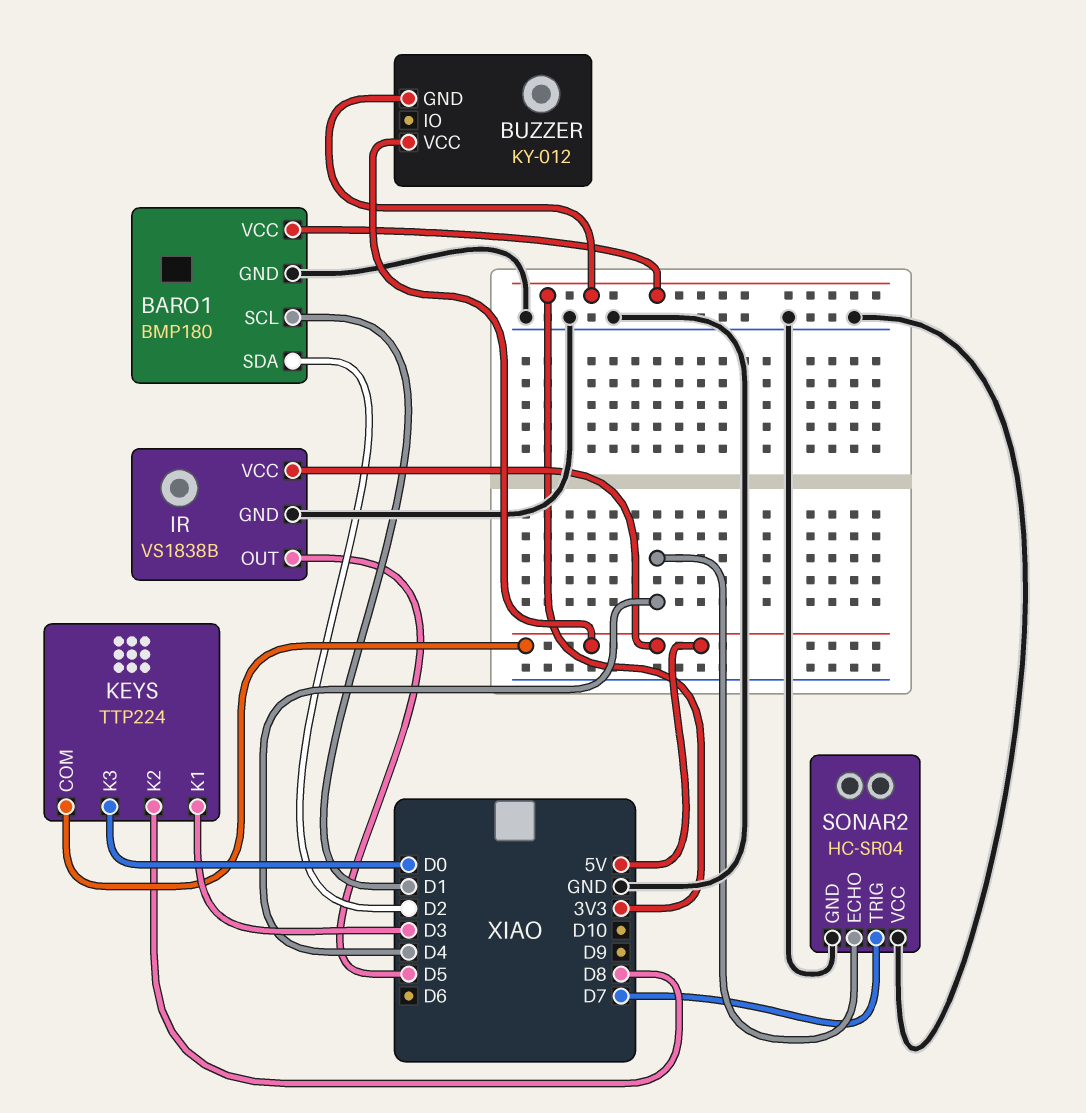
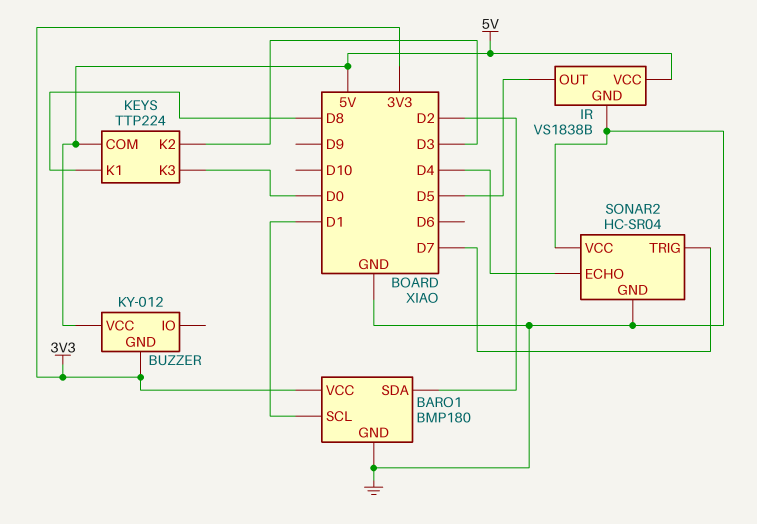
KEYS pin K1: D3 -> D8
KEYS pin K2: D8 -> D3

